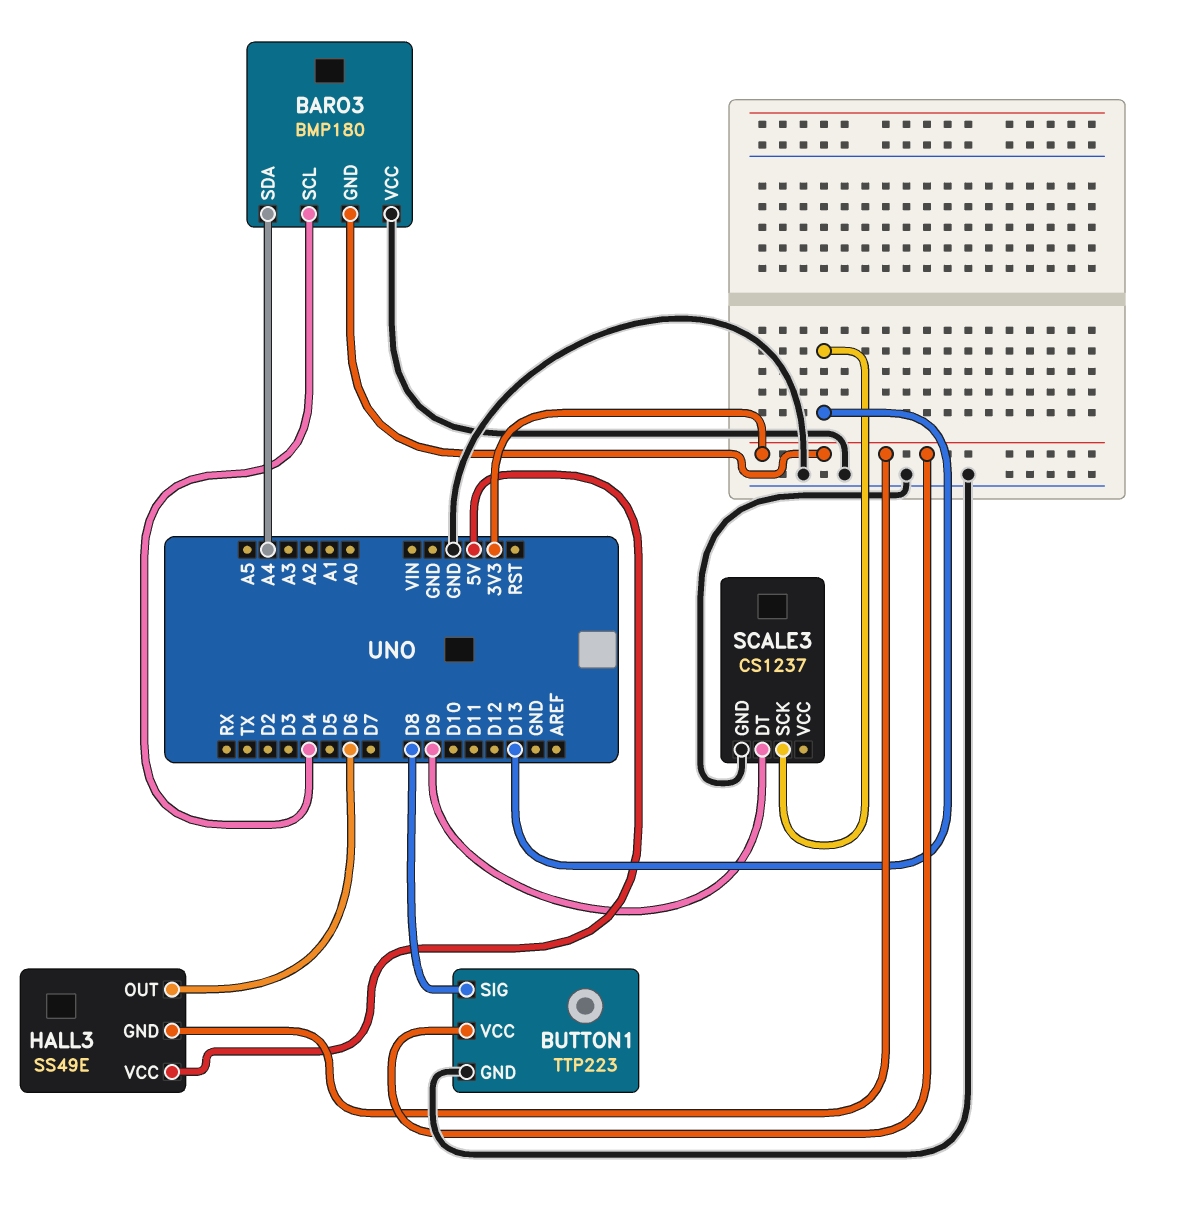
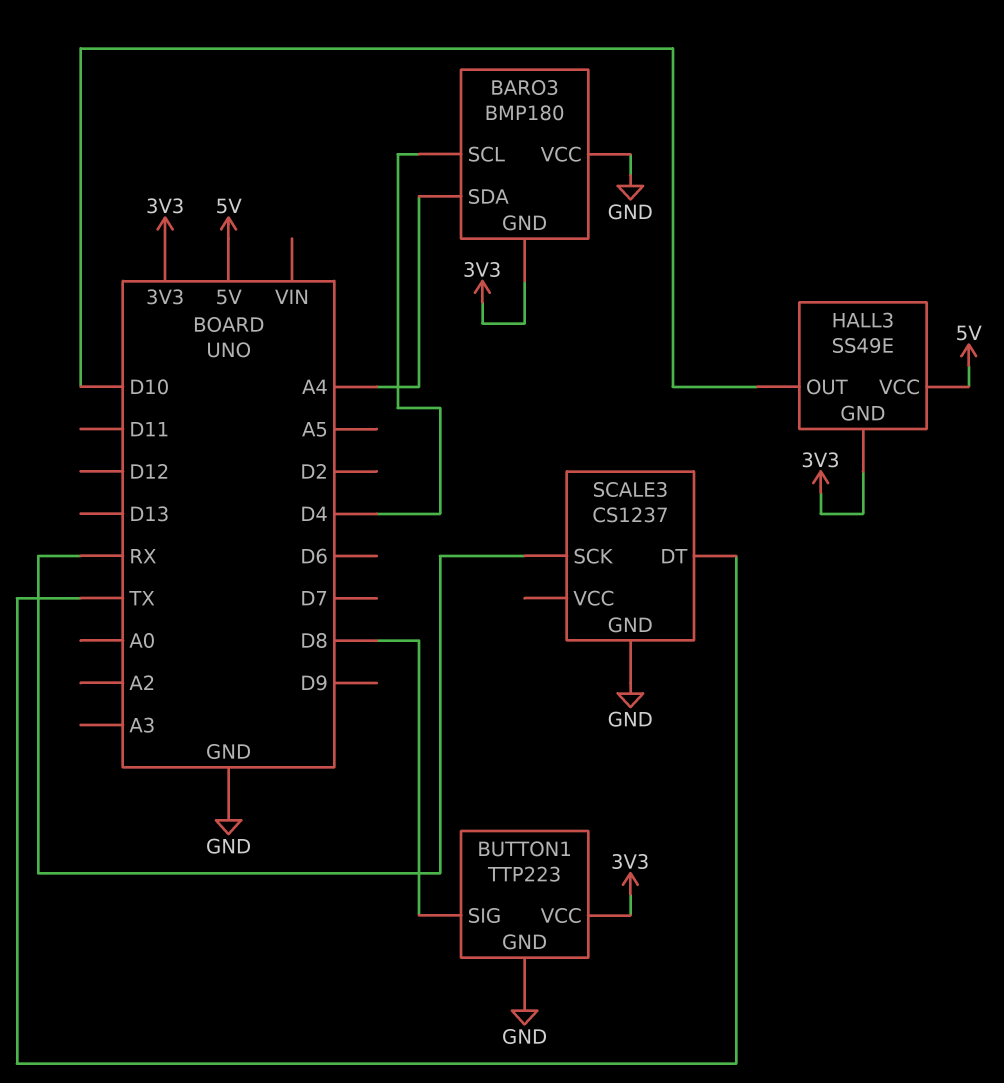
HALL3 pin OUT: D6 -> D10
SCALE3 pin DT: D9 -> TX
SCALE3 pin SCK: D13 -> RX

